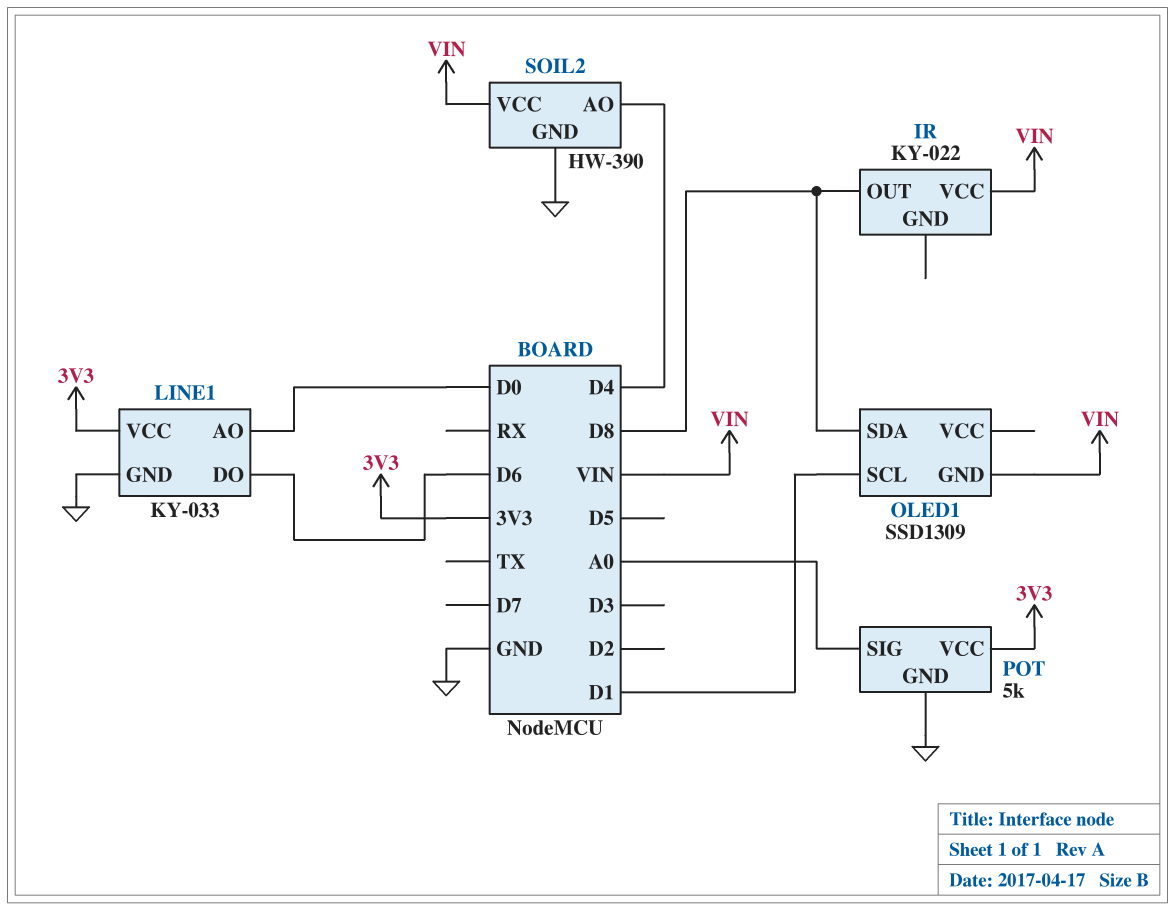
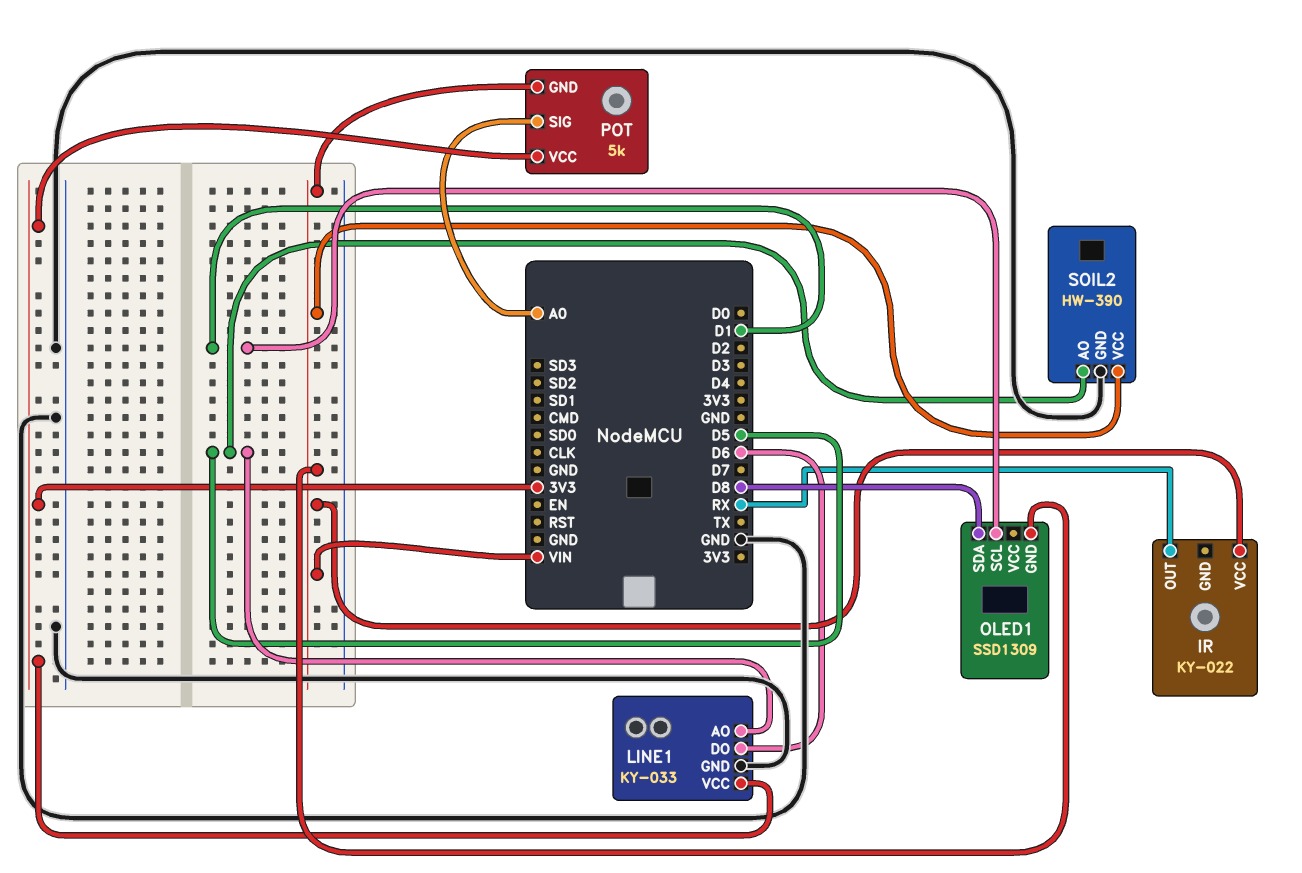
IR pin OUT: D8 -> RX
LINE1 pin AO: D0 -> D5
POT pin GND: GND -> VIN
SOIL2 pin AO: D4 -> D5

